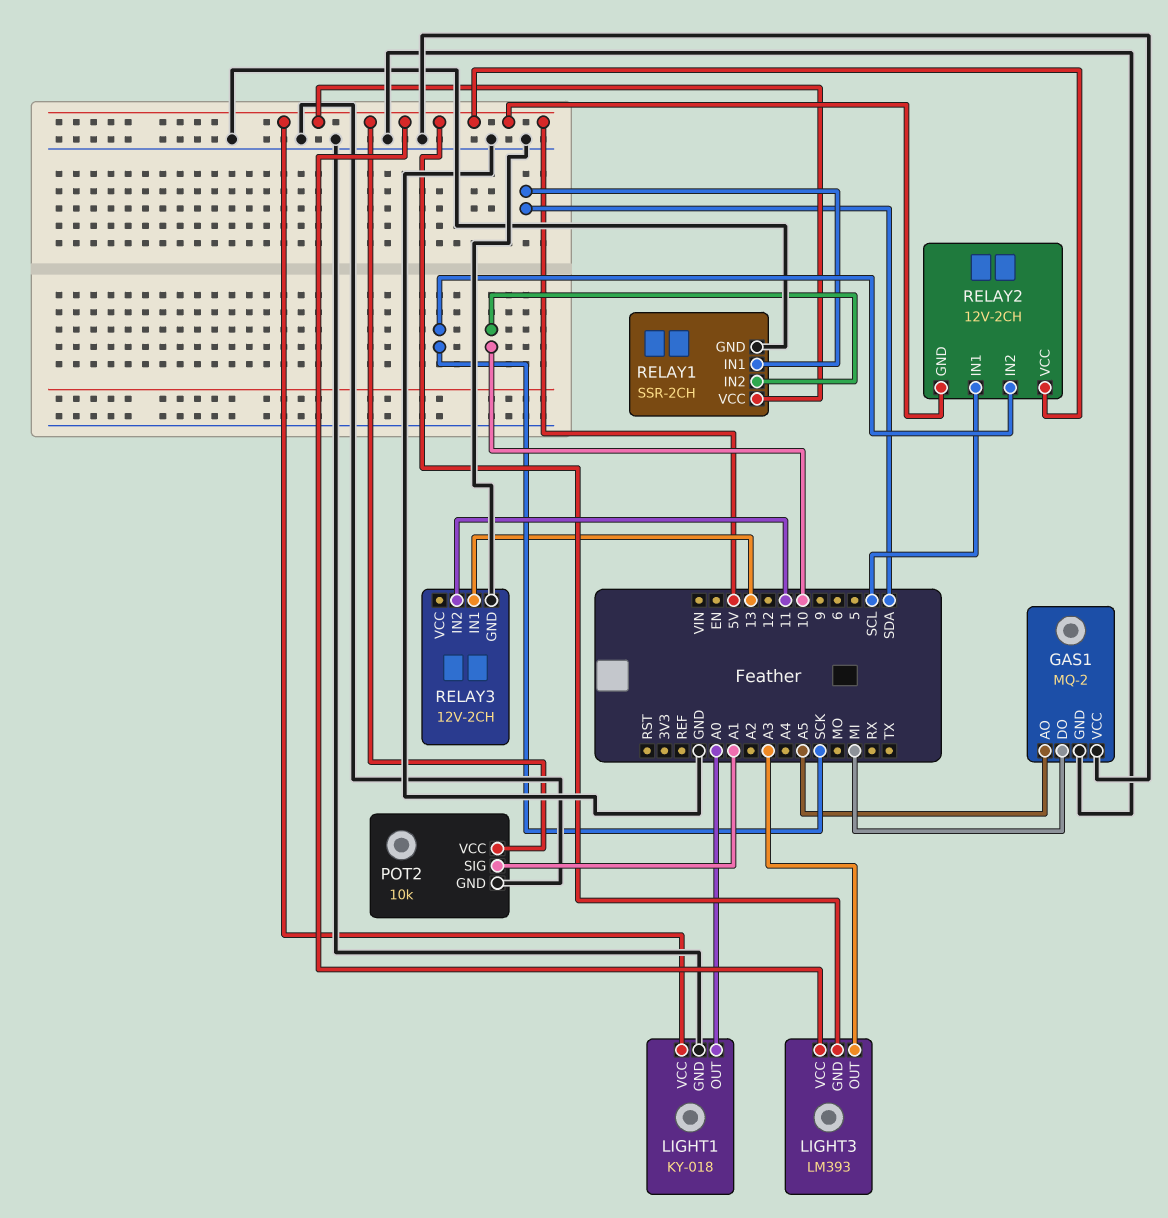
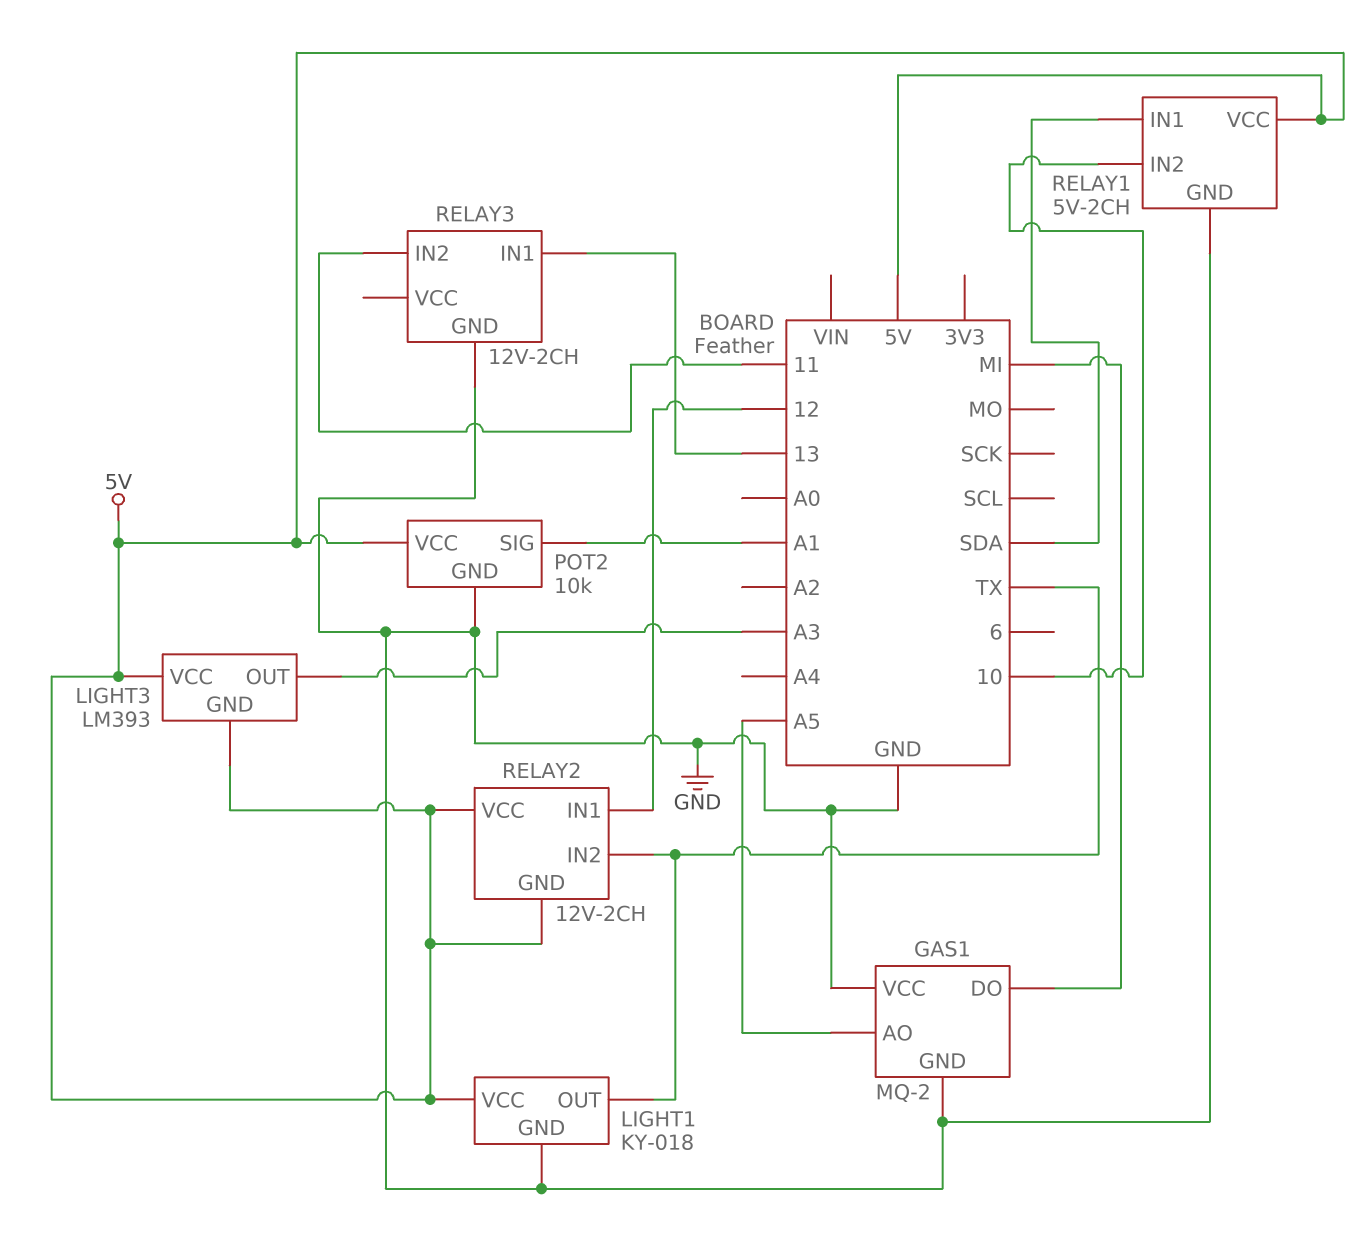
LIGHT1 pin OUT: A0 -> TX
RELAY1: SSR-2CH -> 5V-2CH
RELAY2 pin IN1: SCL -> 12
RELAY2 pin IN2: SCK -> TX

